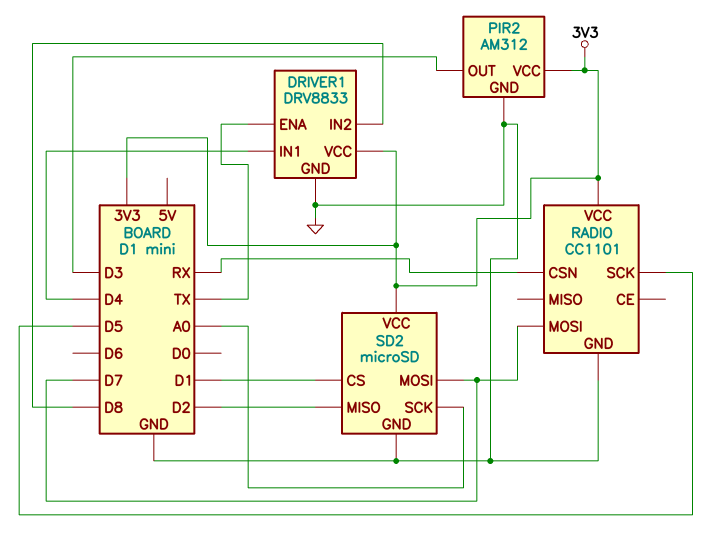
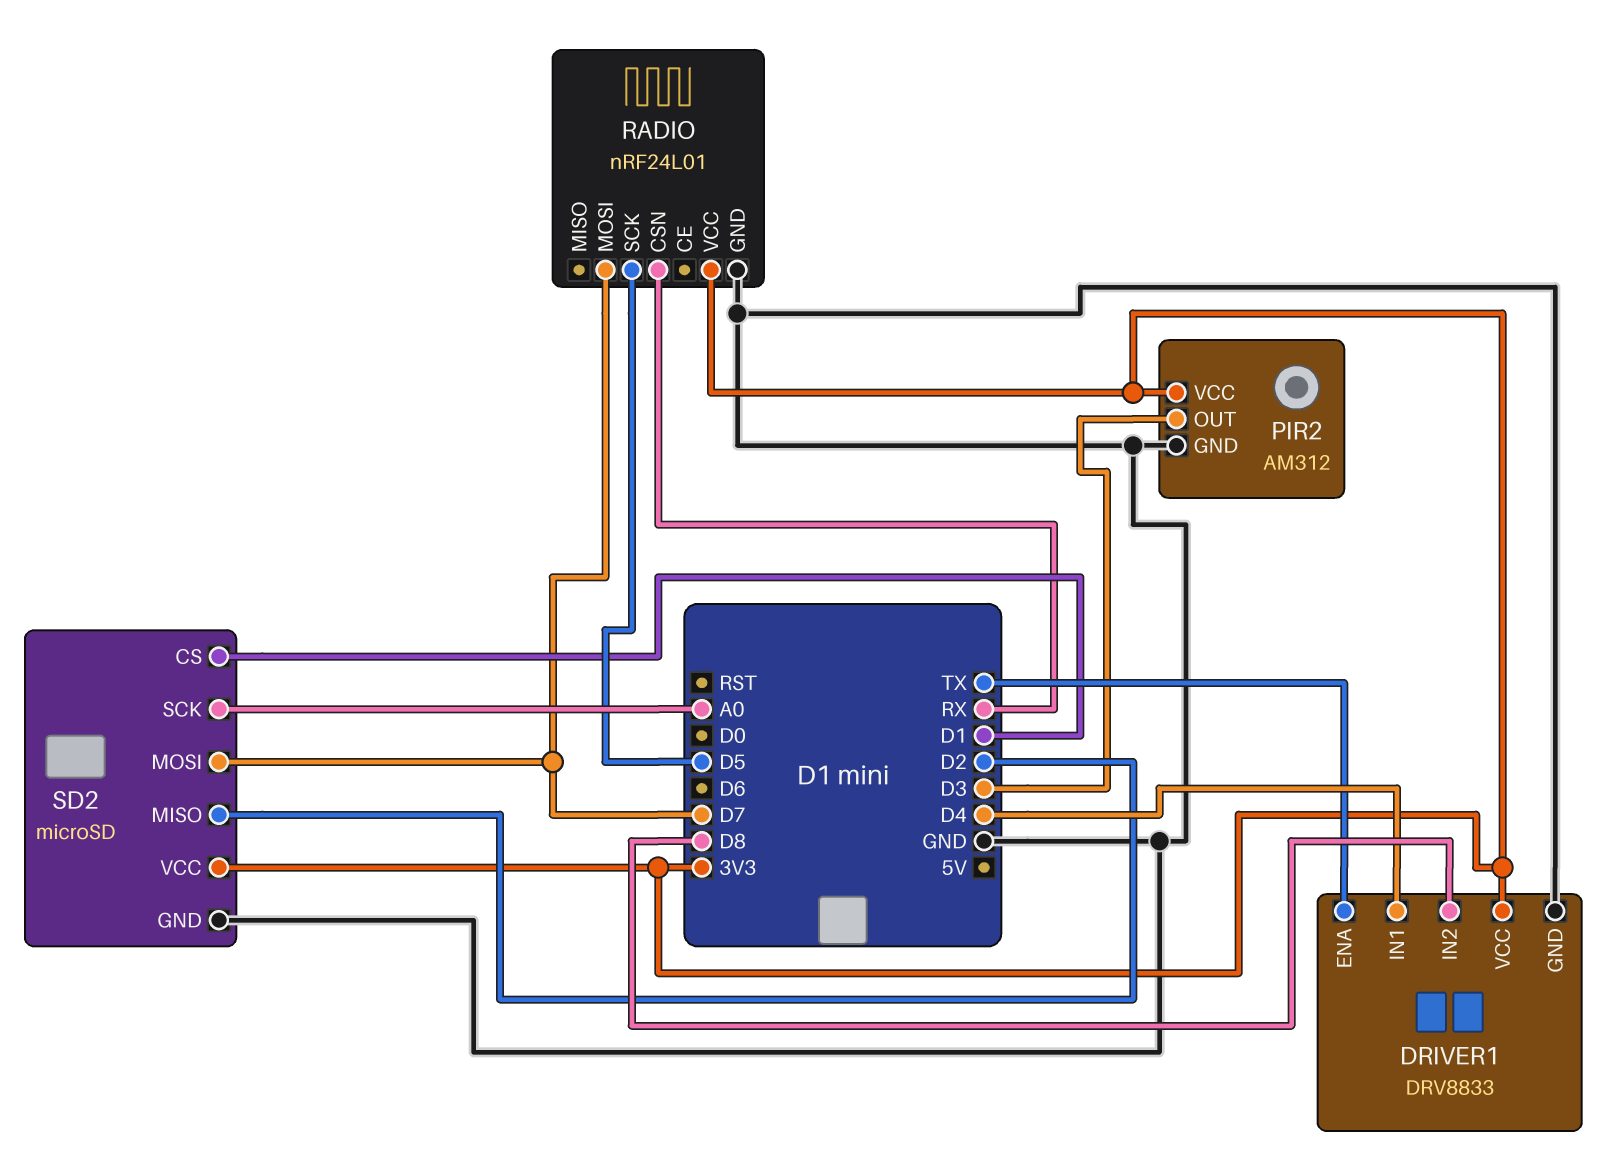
RADIO: CC1101 -> nRF24L01

